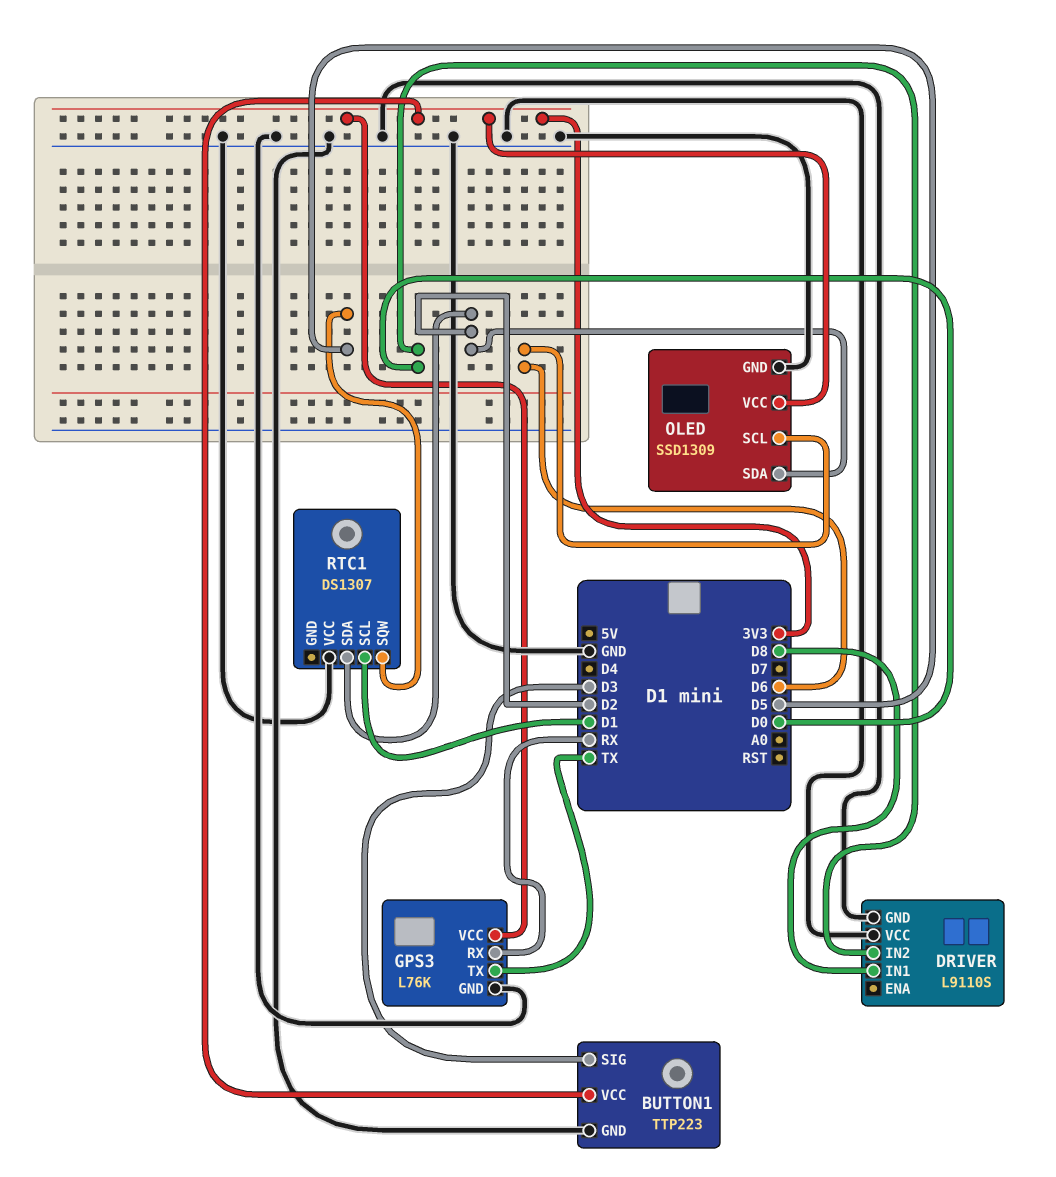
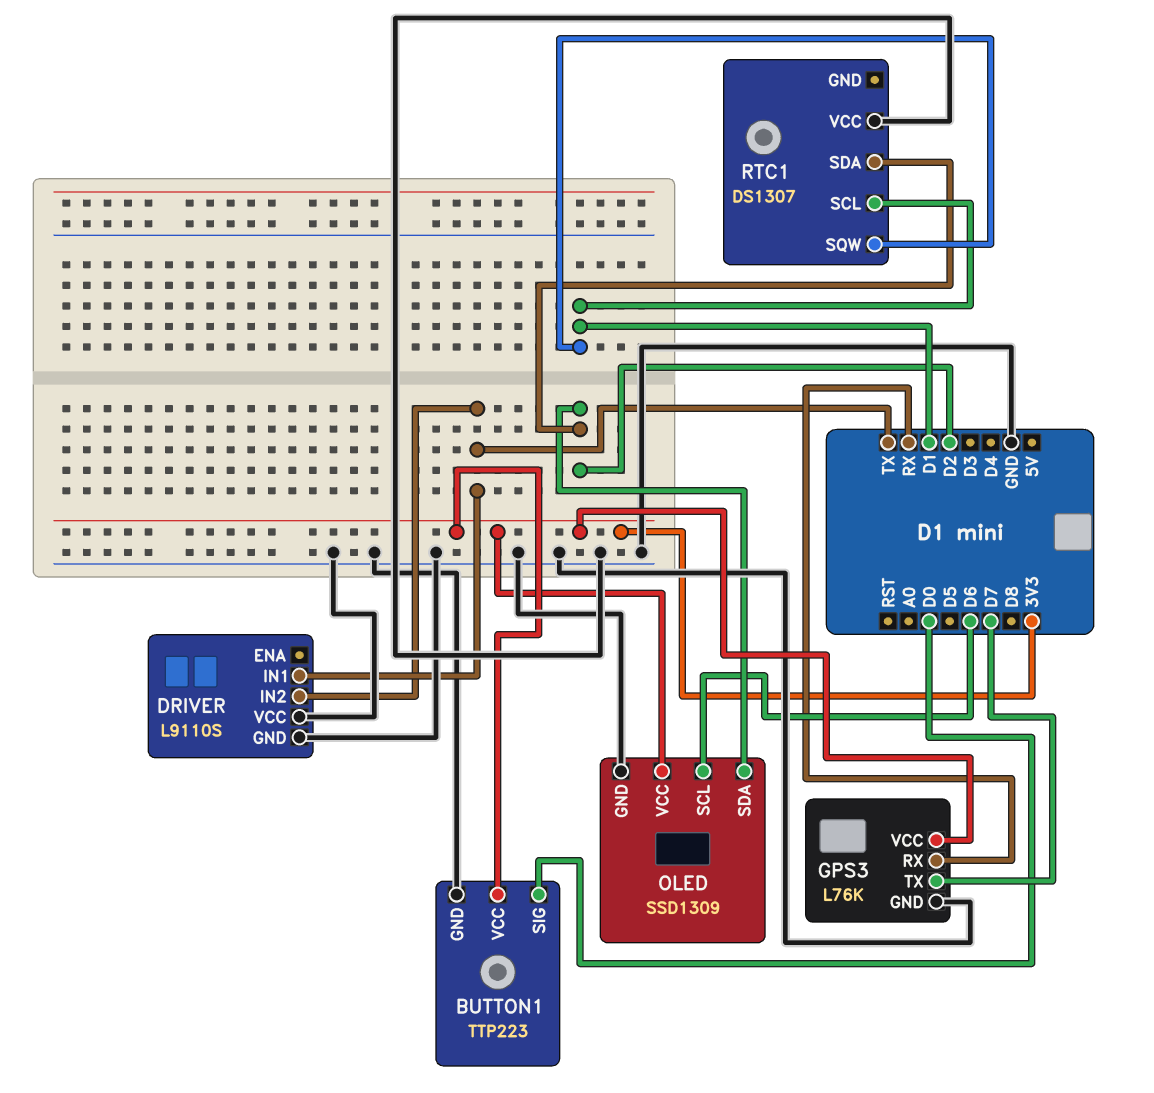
BUTTON1 pin SIG: D3 -> D0
DRIVER pin IN1: D8 -> TX
DRIVER pin IN2: D0 -> TX
GPS3 pin TX: TX -> D7
RTC1 pin SQW: D5 -> D1

